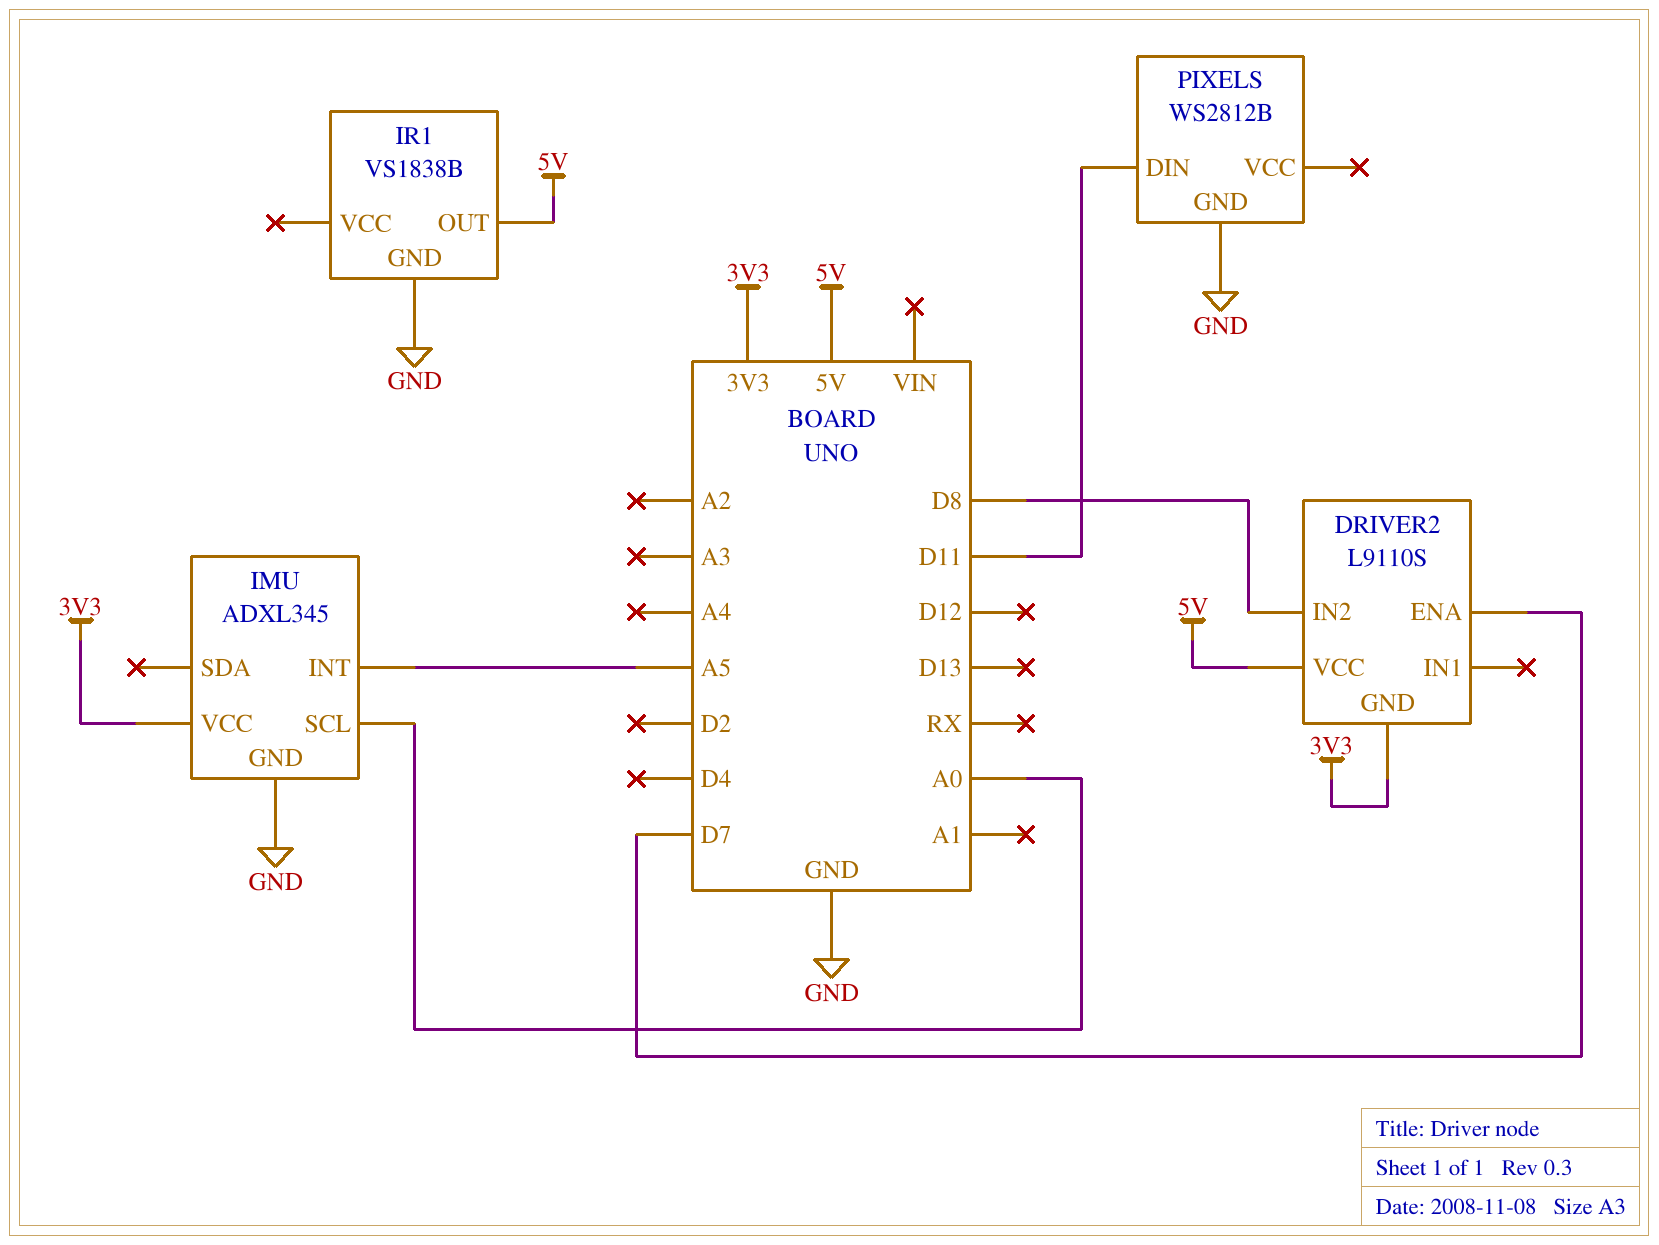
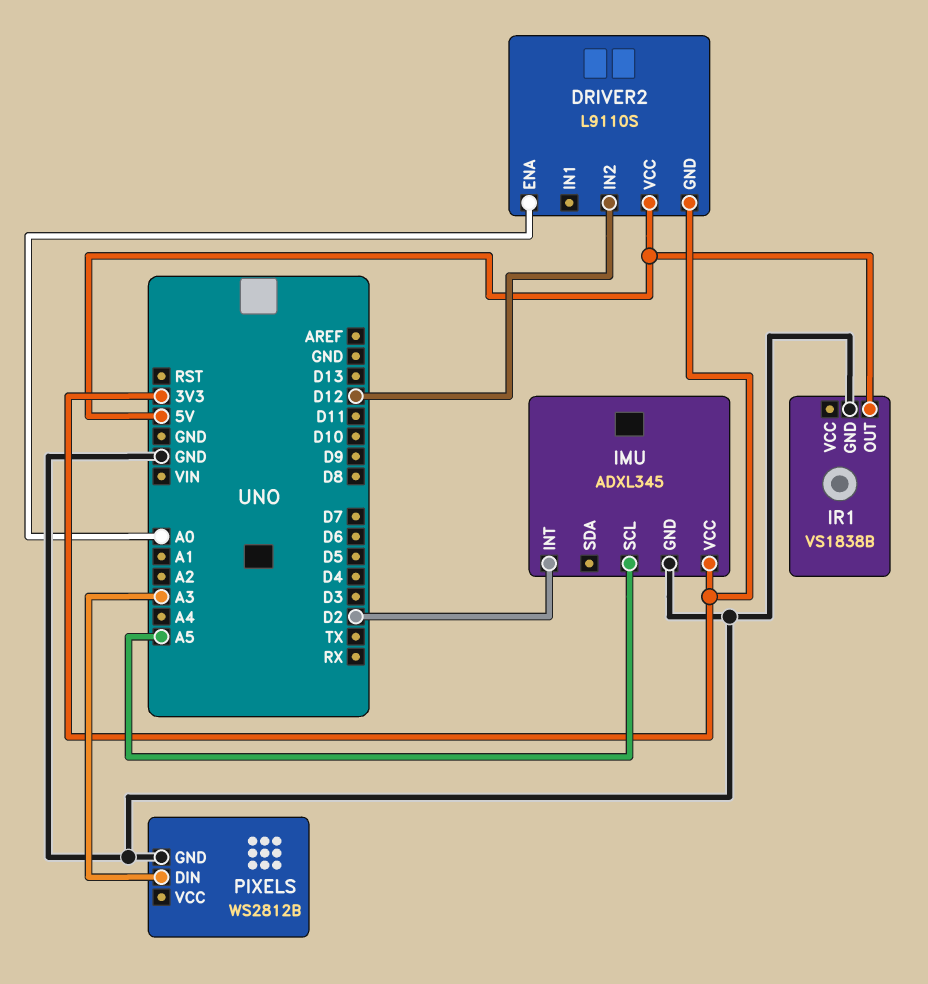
DRIVER2 pin ENA: D7 -> A0
DRIVER2 pin IN2: D8 -> D12
IMU pin INT: A5 -> D2
IMU pin SCL: A0 -> A5
PIXELS pin DIN: D11 -> A3

